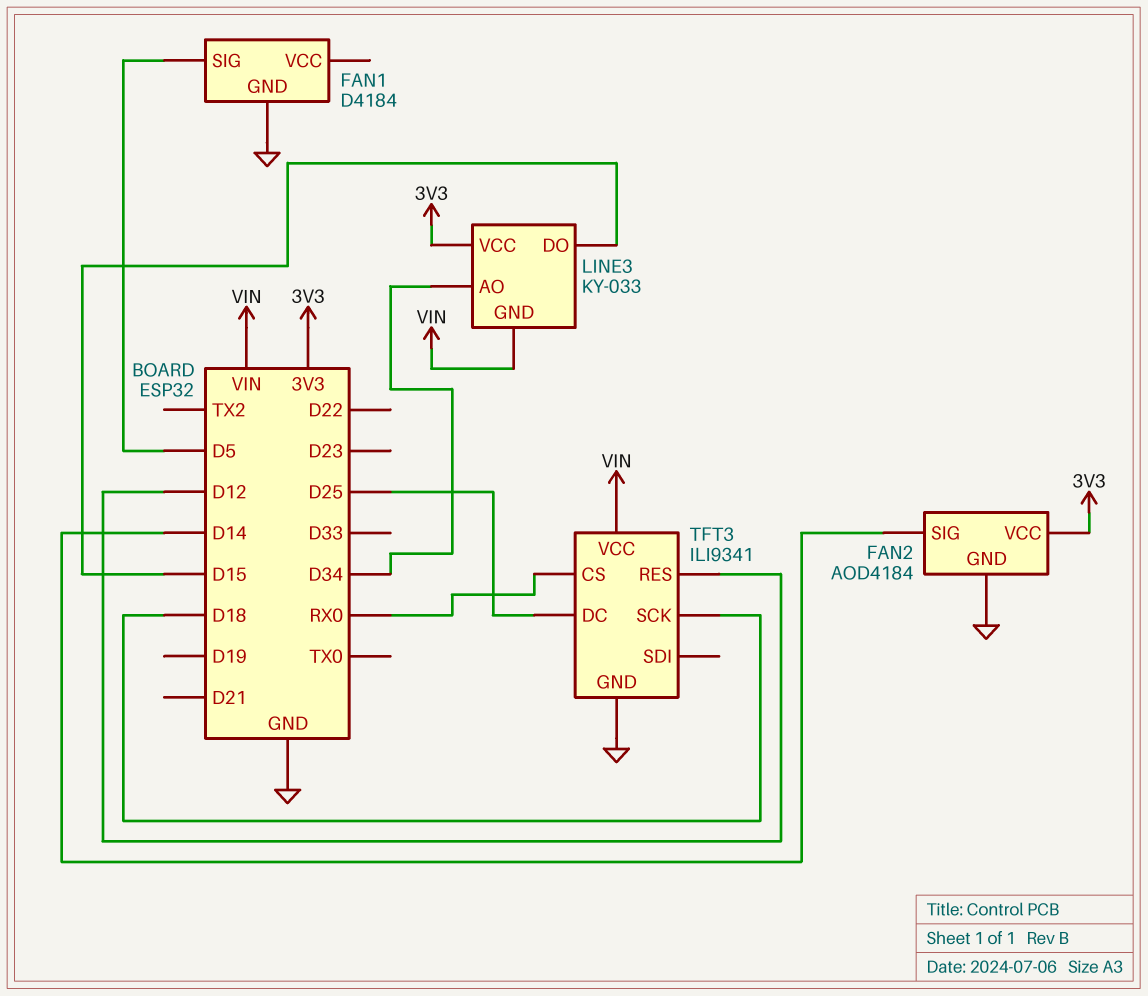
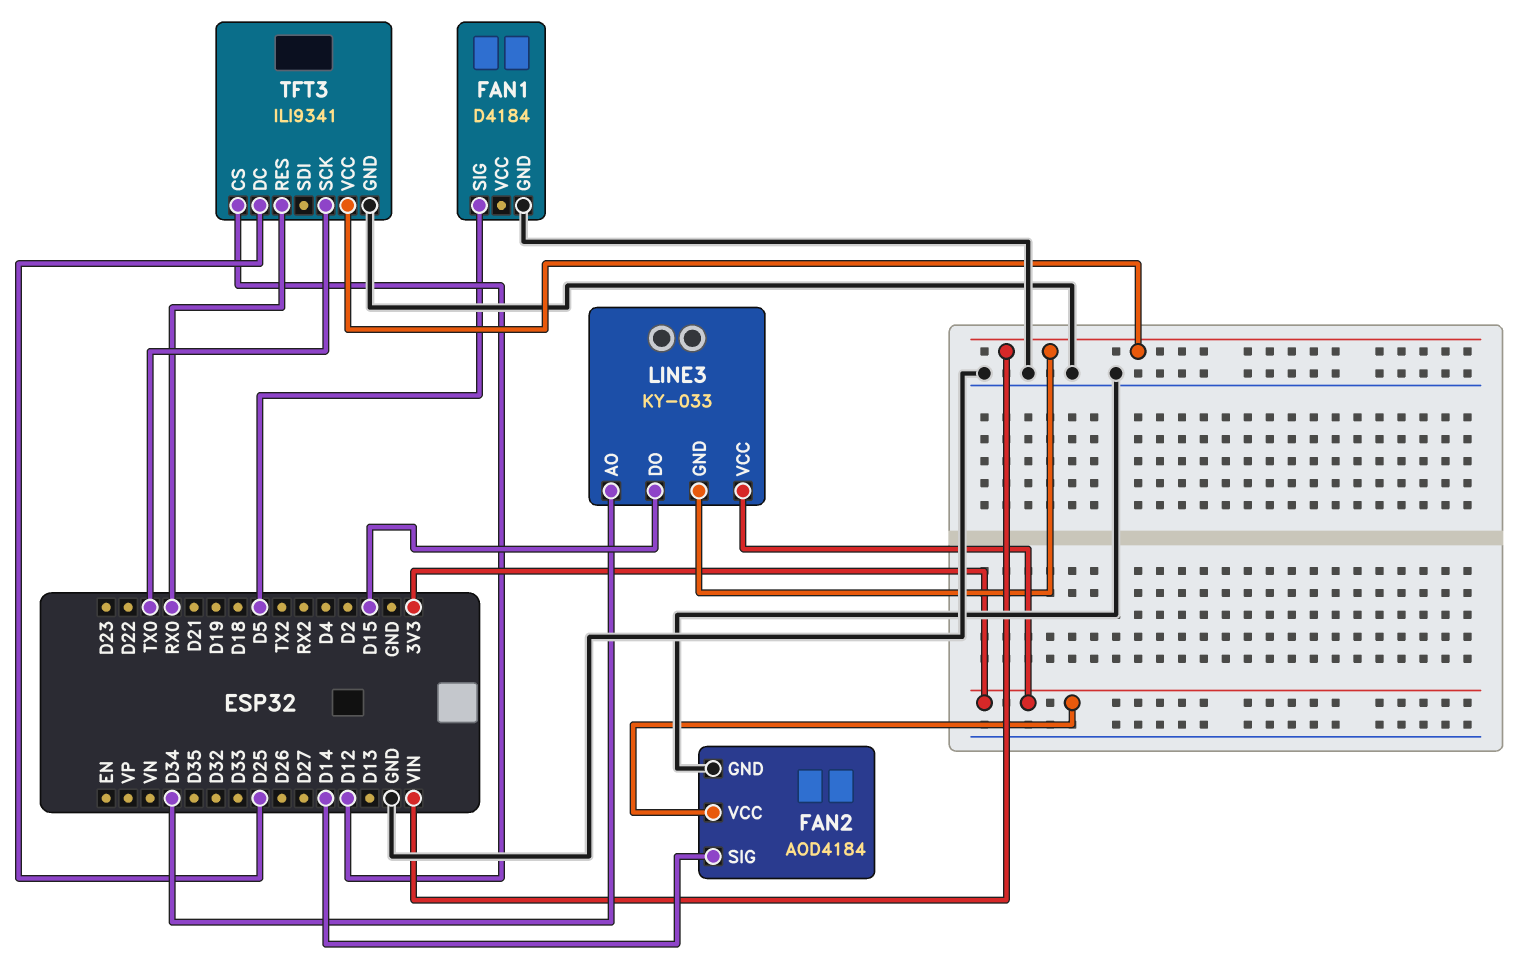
TFT3 pin CS: RX0 -> D12
TFT3 pin RES: D12 -> RX0
TFT3 pin SCK: D18 -> TX0

